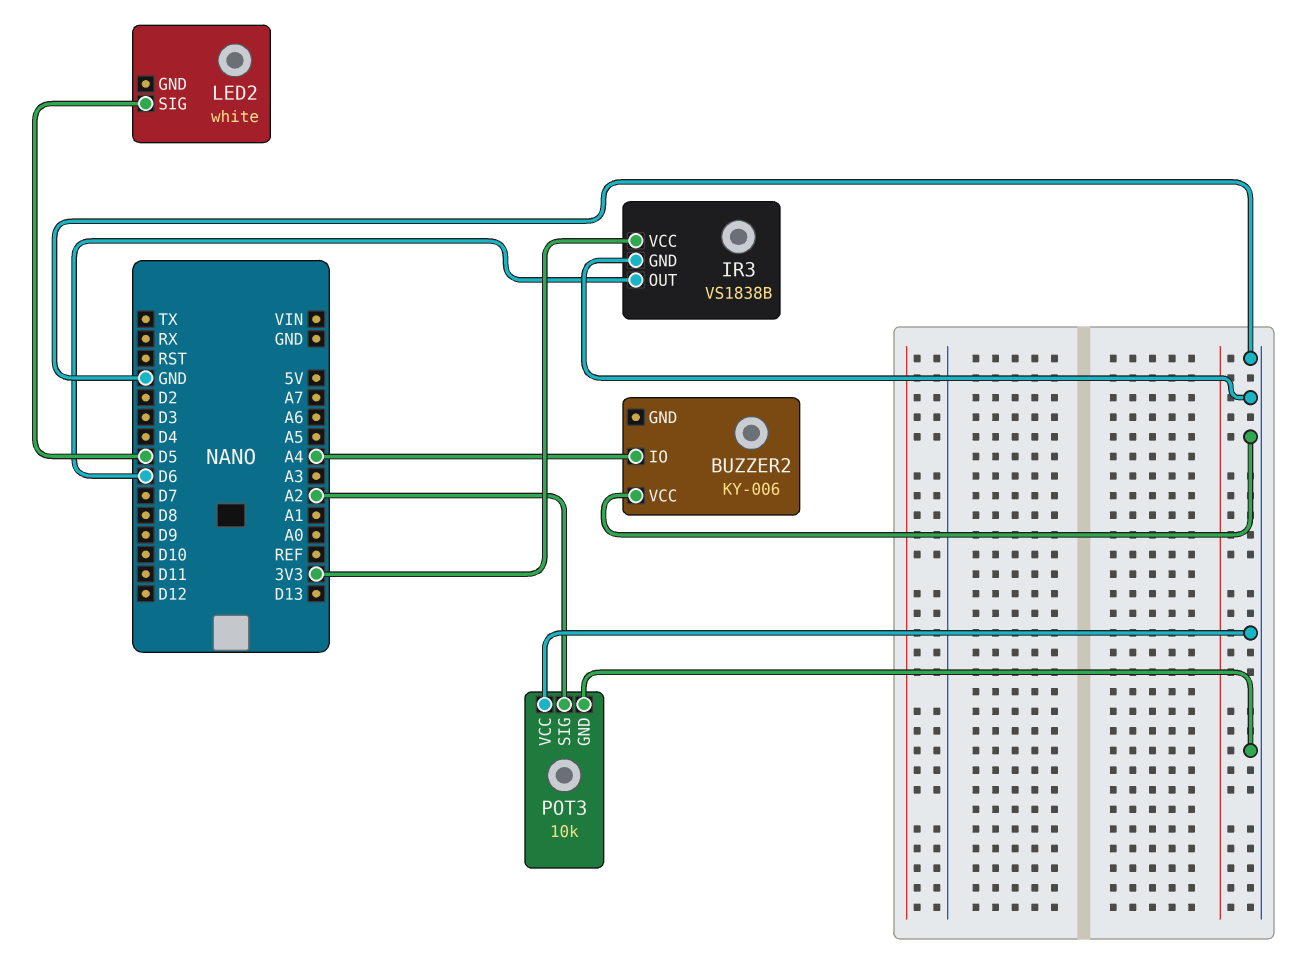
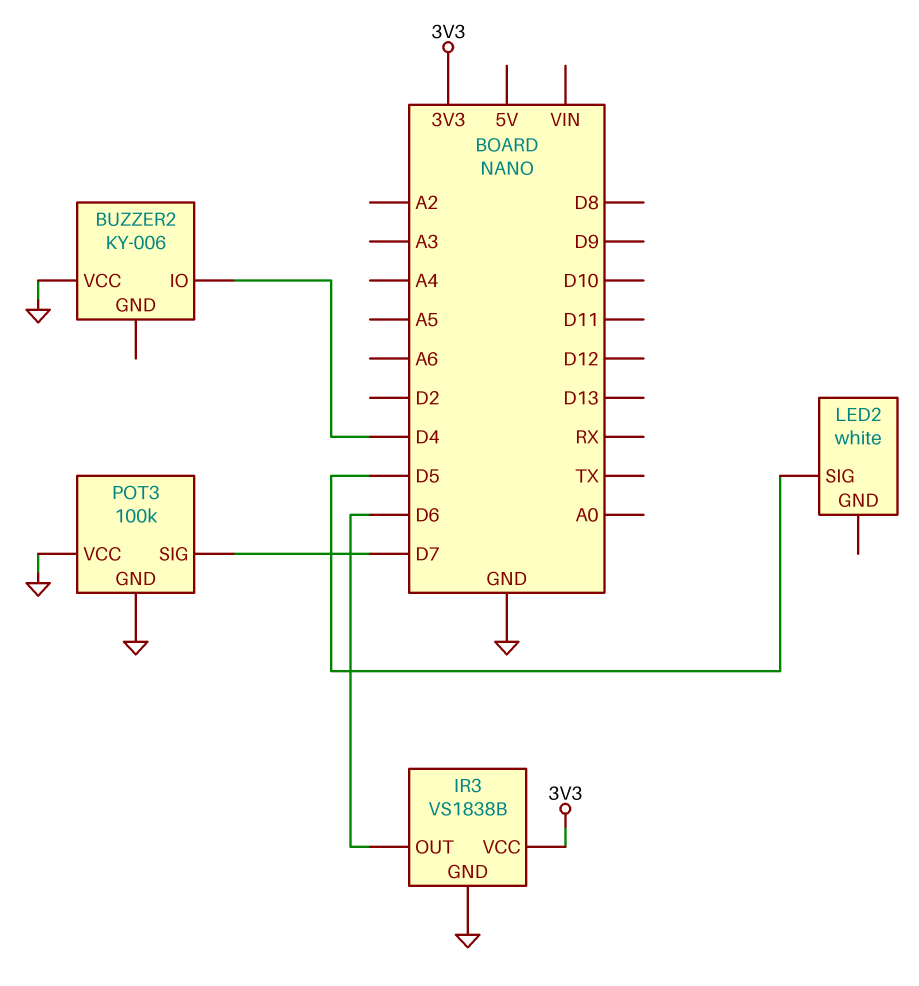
BUZZER2 pin IO: A4 -> D4
POT3: 10k -> 100k
POT3 pin SIG: A2 -> D7

